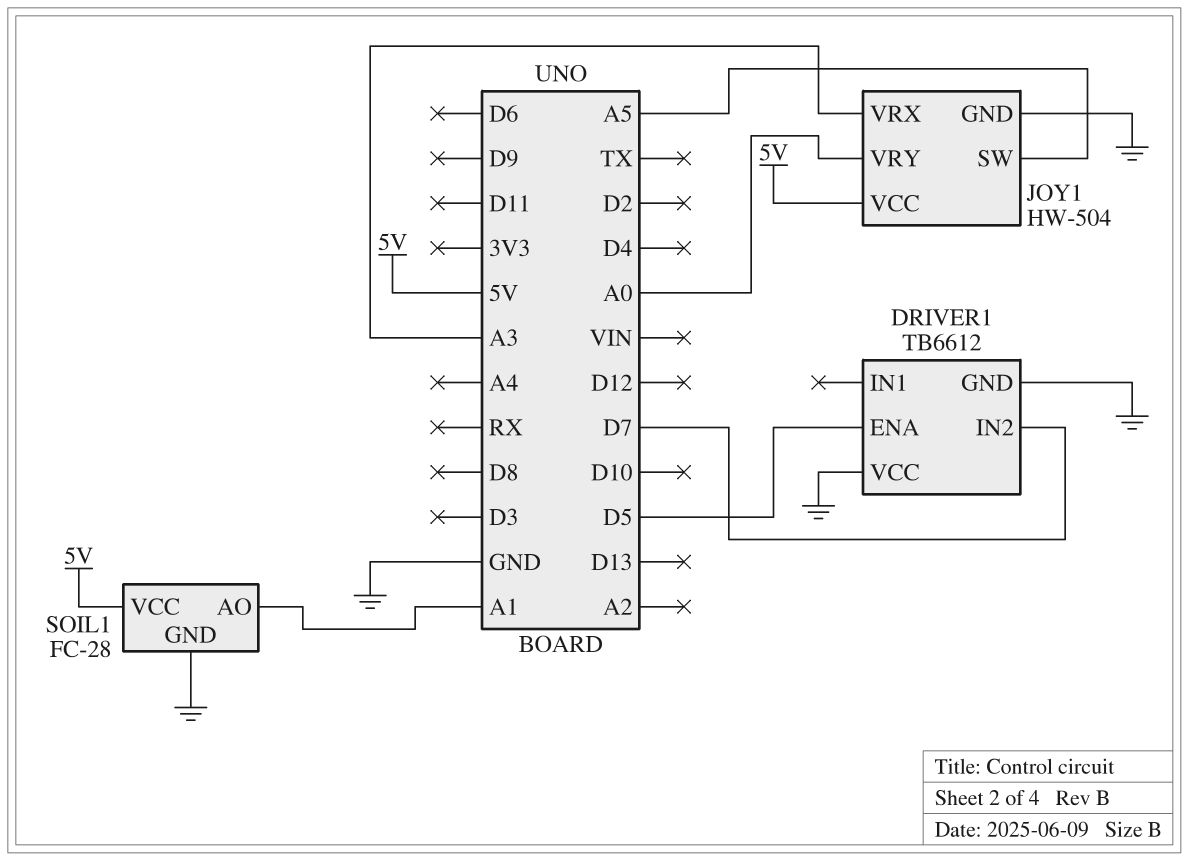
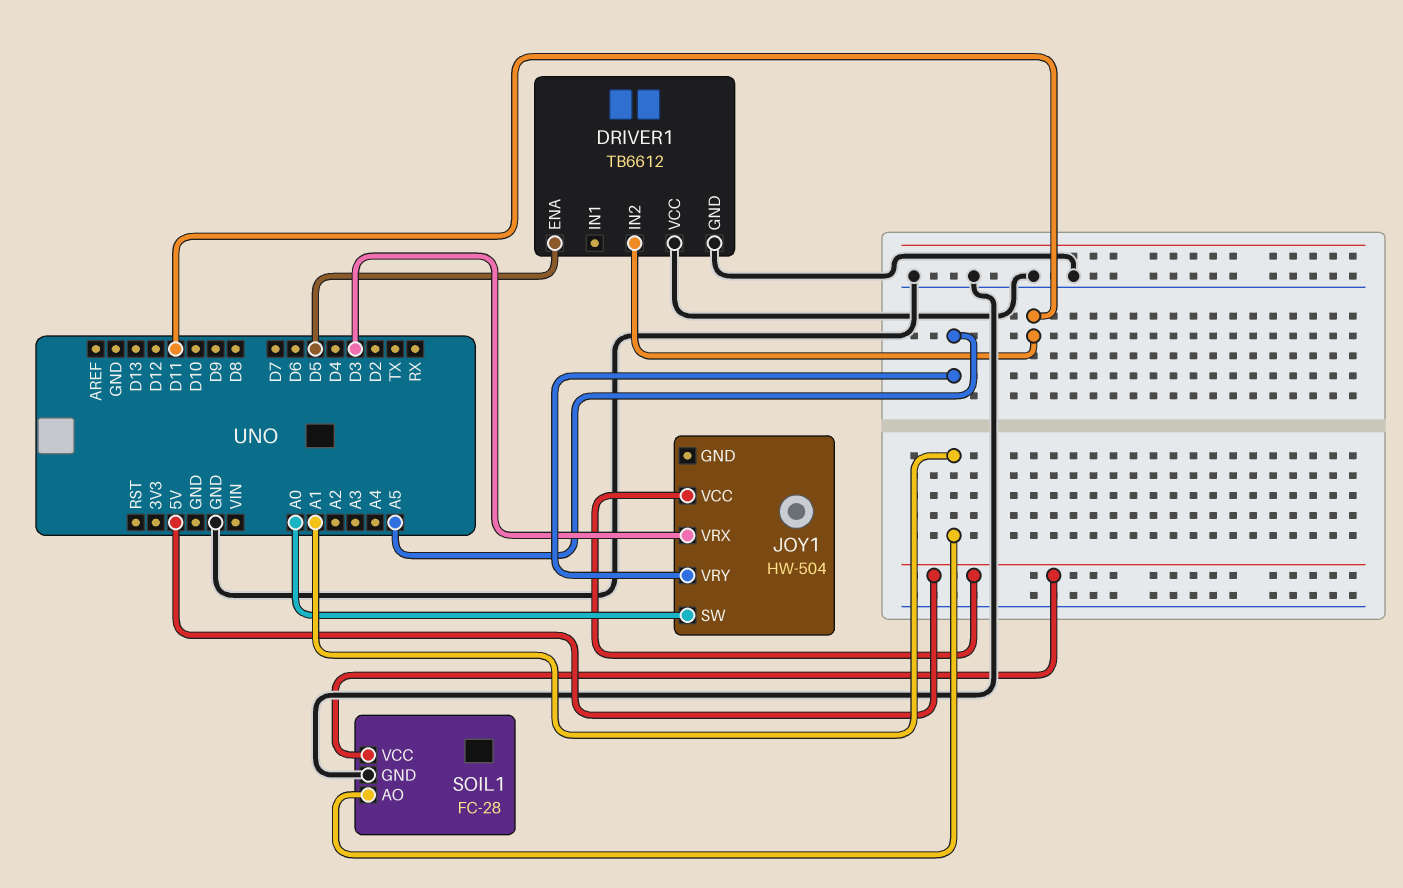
DRIVER1 pin IN2: D7 -> D11
JOY1 pin GND: GND -> none
JOY1 pin SW: A5 -> A0
JOY1 pin VRX: A3 -> D3
JOY1 pin VRY: A0 -> A5

